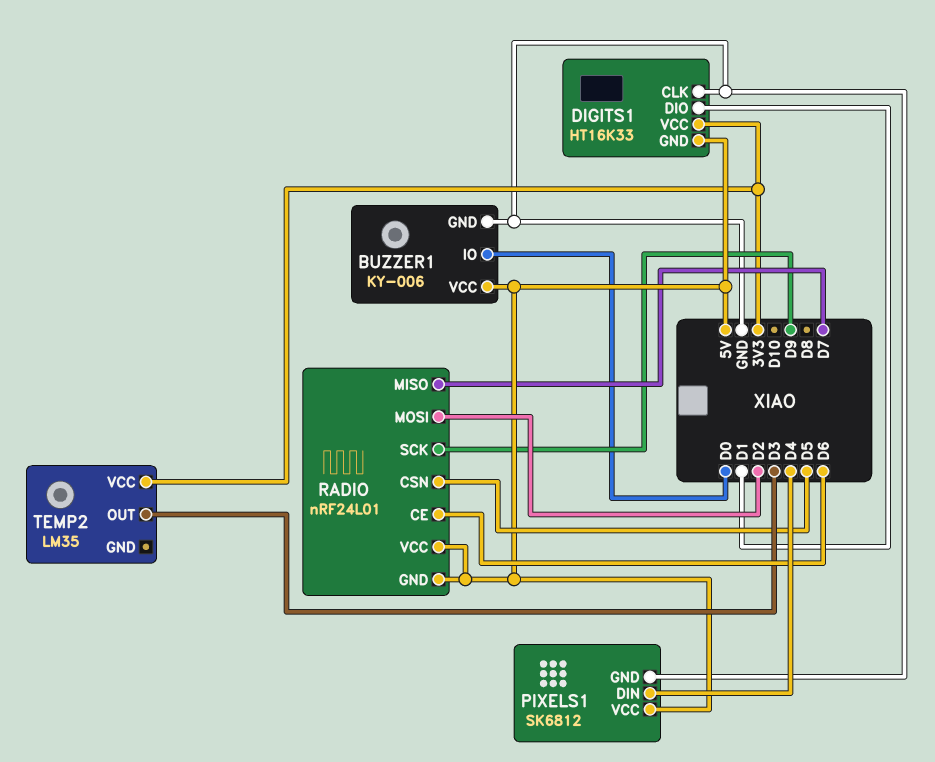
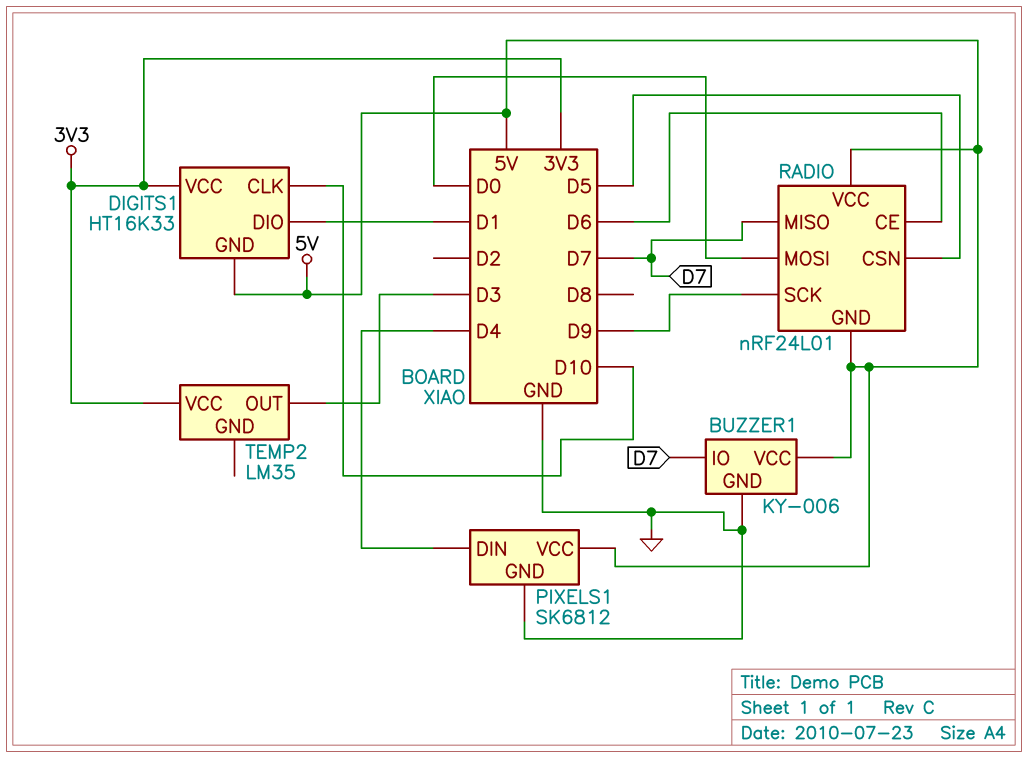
BUZZER1 pin IO: D0 -> D7
DIGITS1 pin CLK: GND -> D10
RADIO pin MOSI: D2 -> D0

